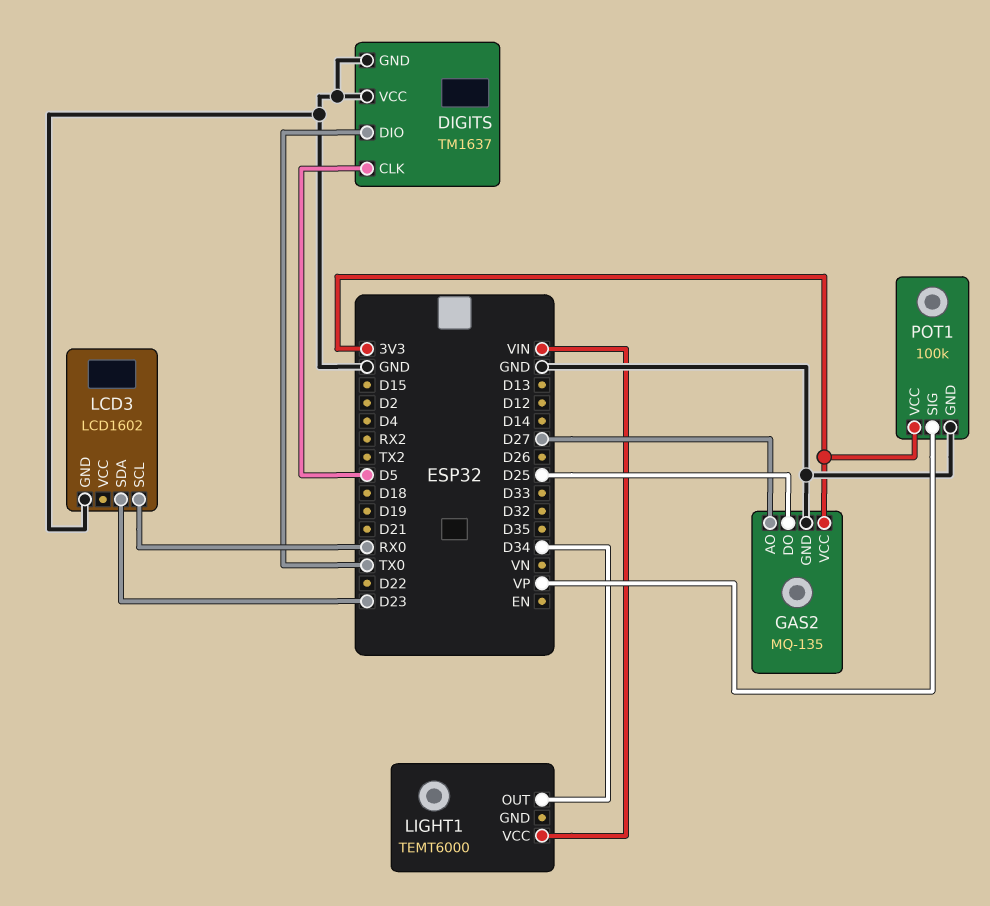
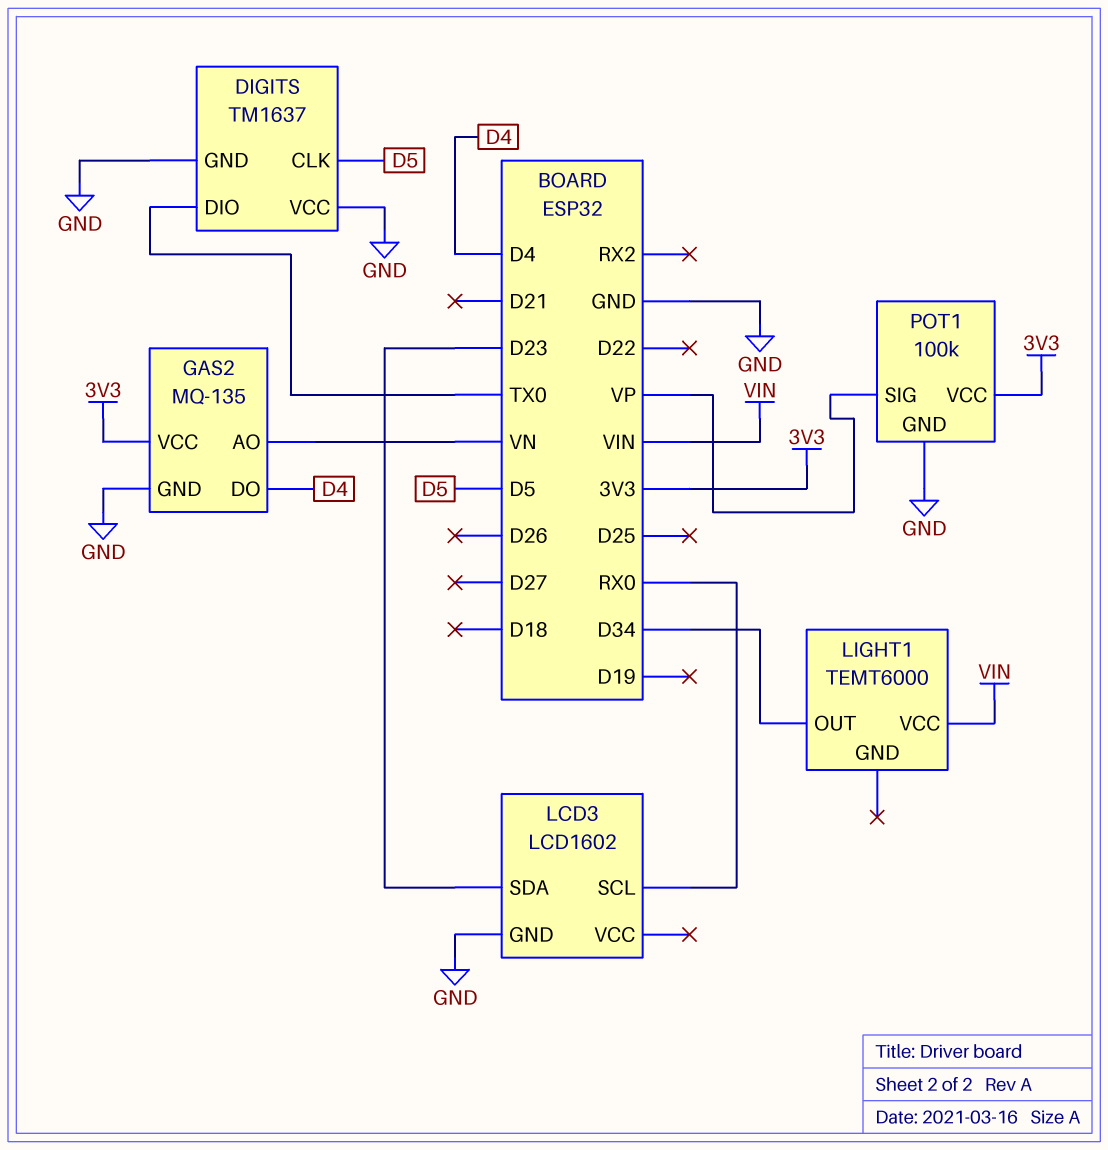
GAS2 pin AO: D27 -> VN
GAS2 pin DO: D25 -> D4

